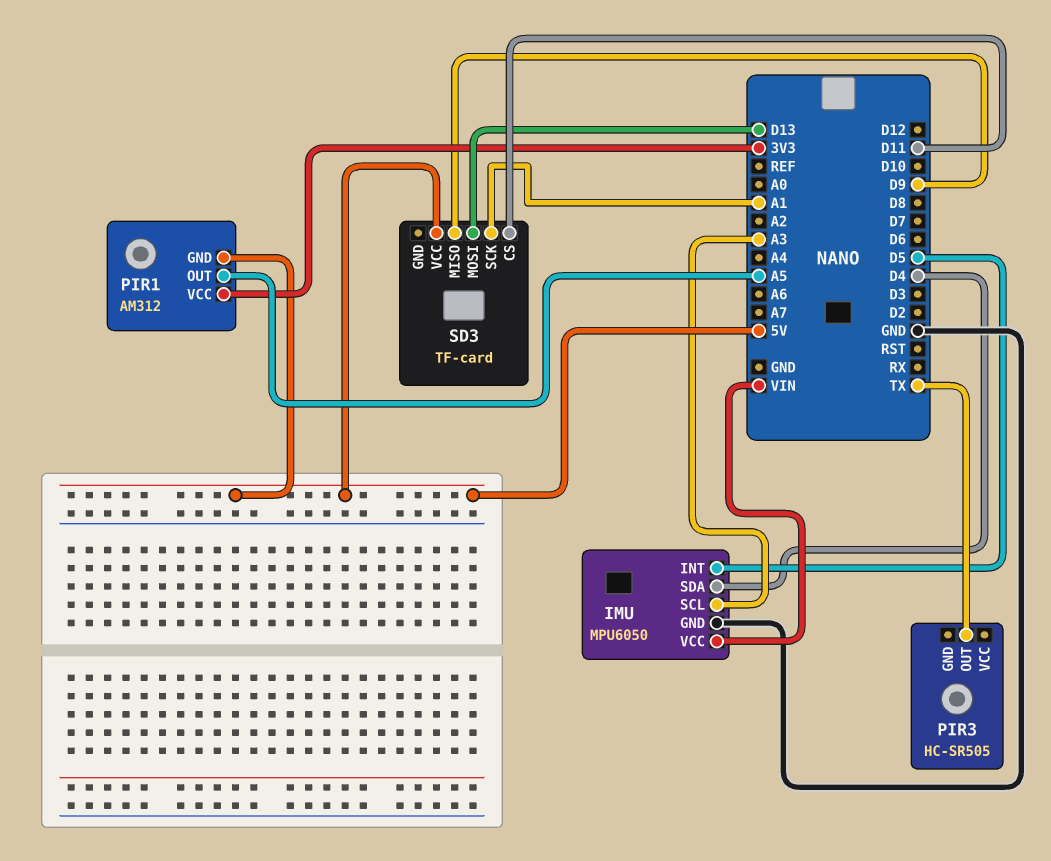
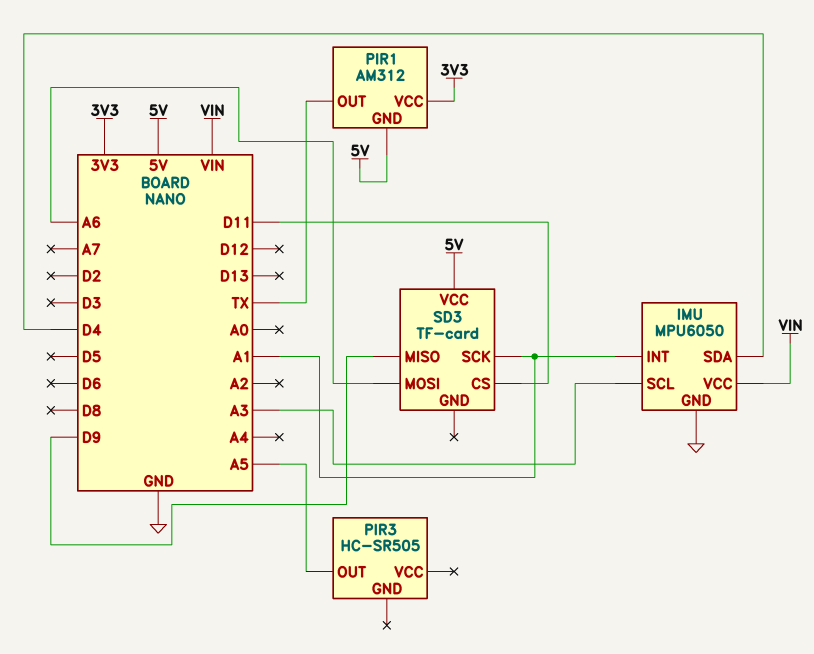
IMU pin INT: D5 -> A1
PIR1 pin OUT: A5 -> TX
PIR3 pin OUT: TX -> A5
SD3 pin MOSI: D13 -> A6

